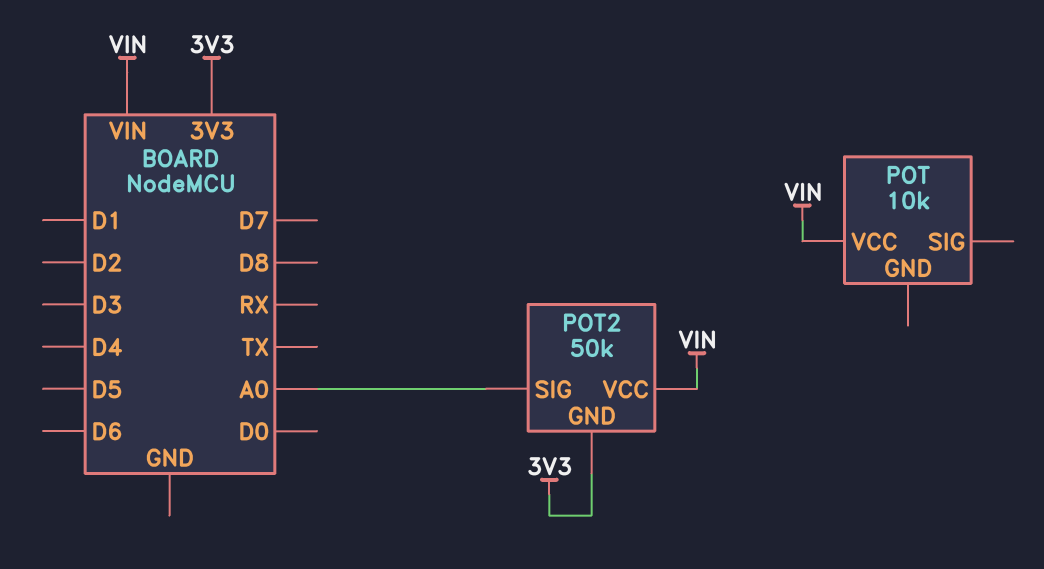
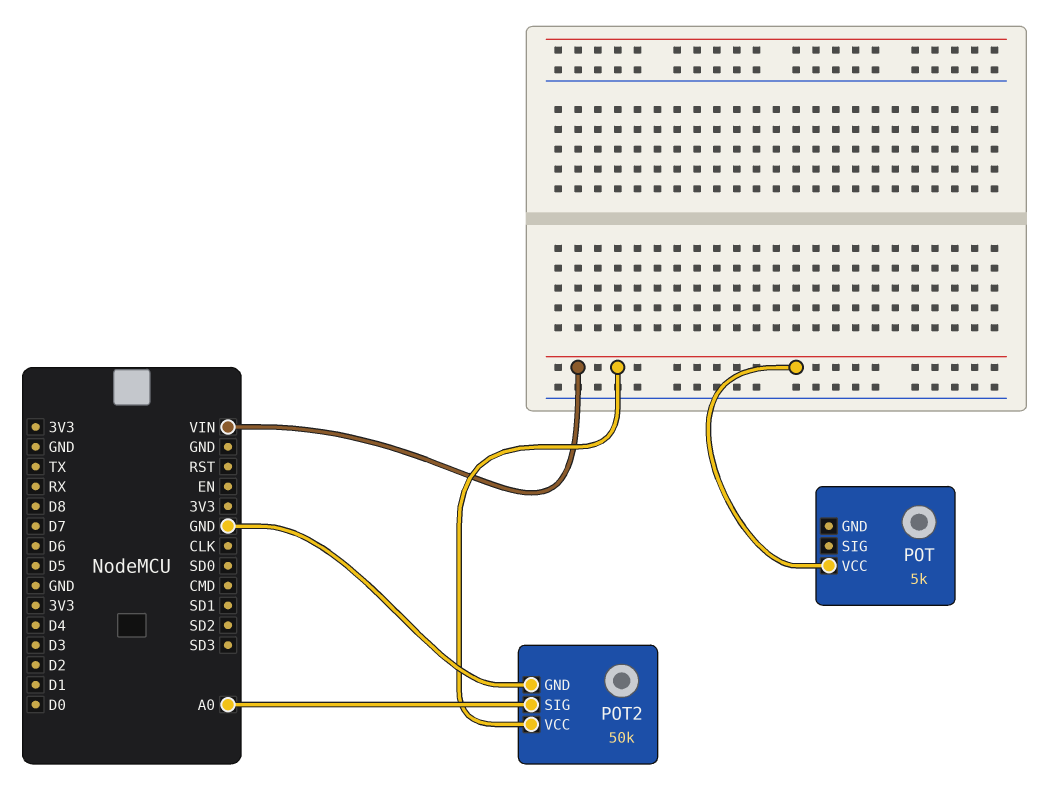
POT: 10k -> 5k
POT2 pin GND: 3V3 -> GND

